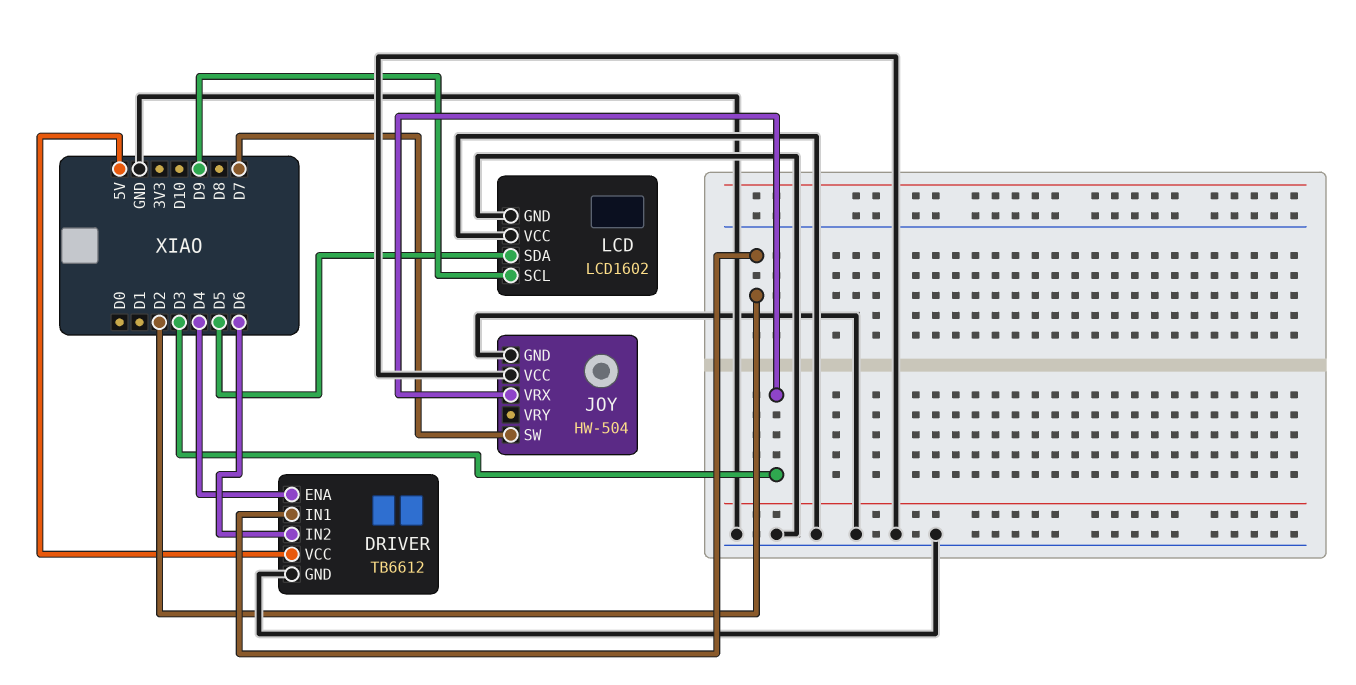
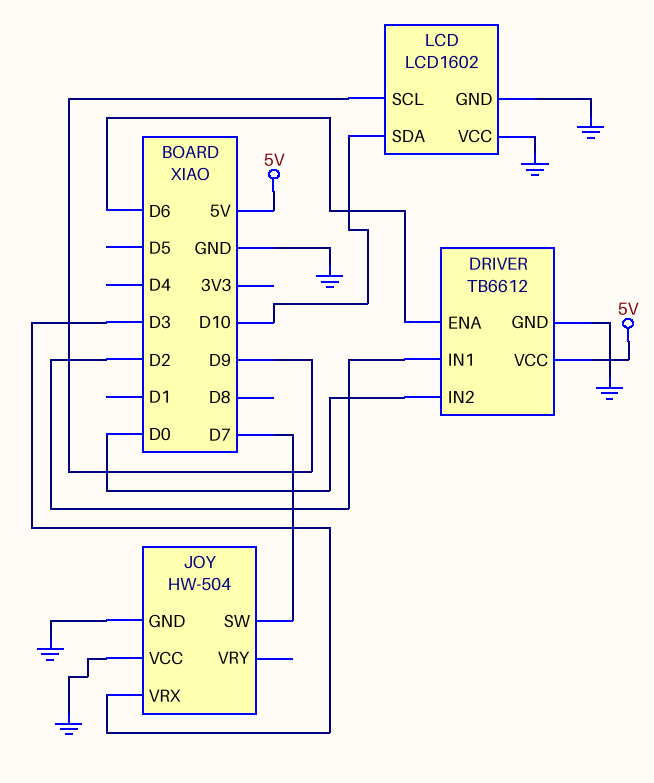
DRIVER pin ENA: D4 -> D6
DRIVER pin IN2: D6 -> D0
LCD pin SDA: D5 -> D10

